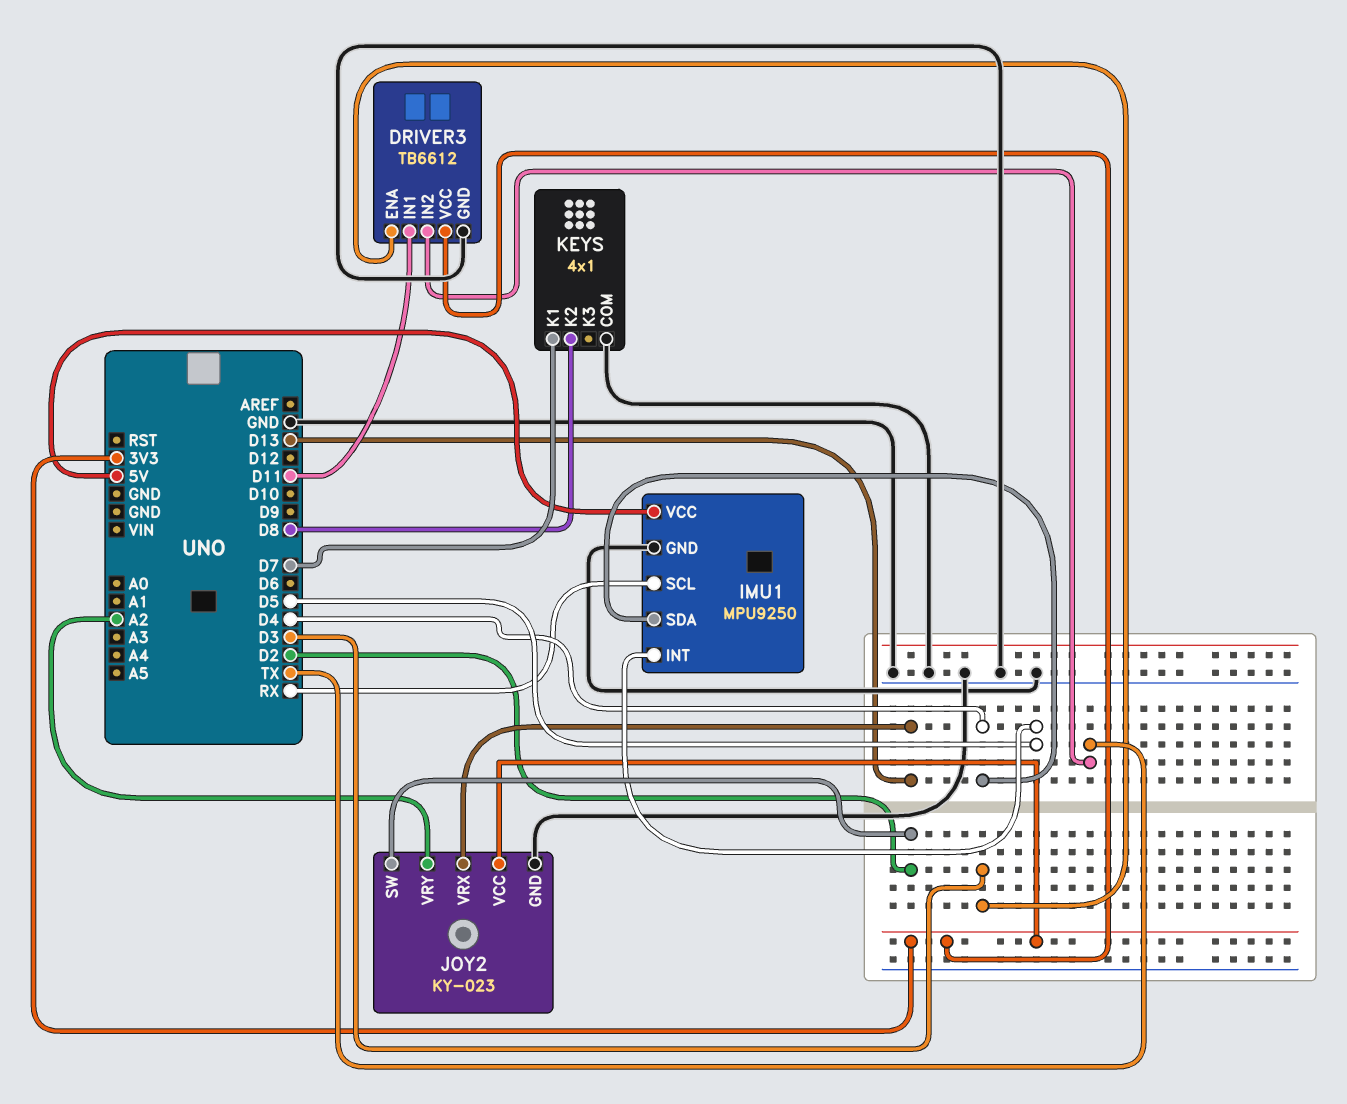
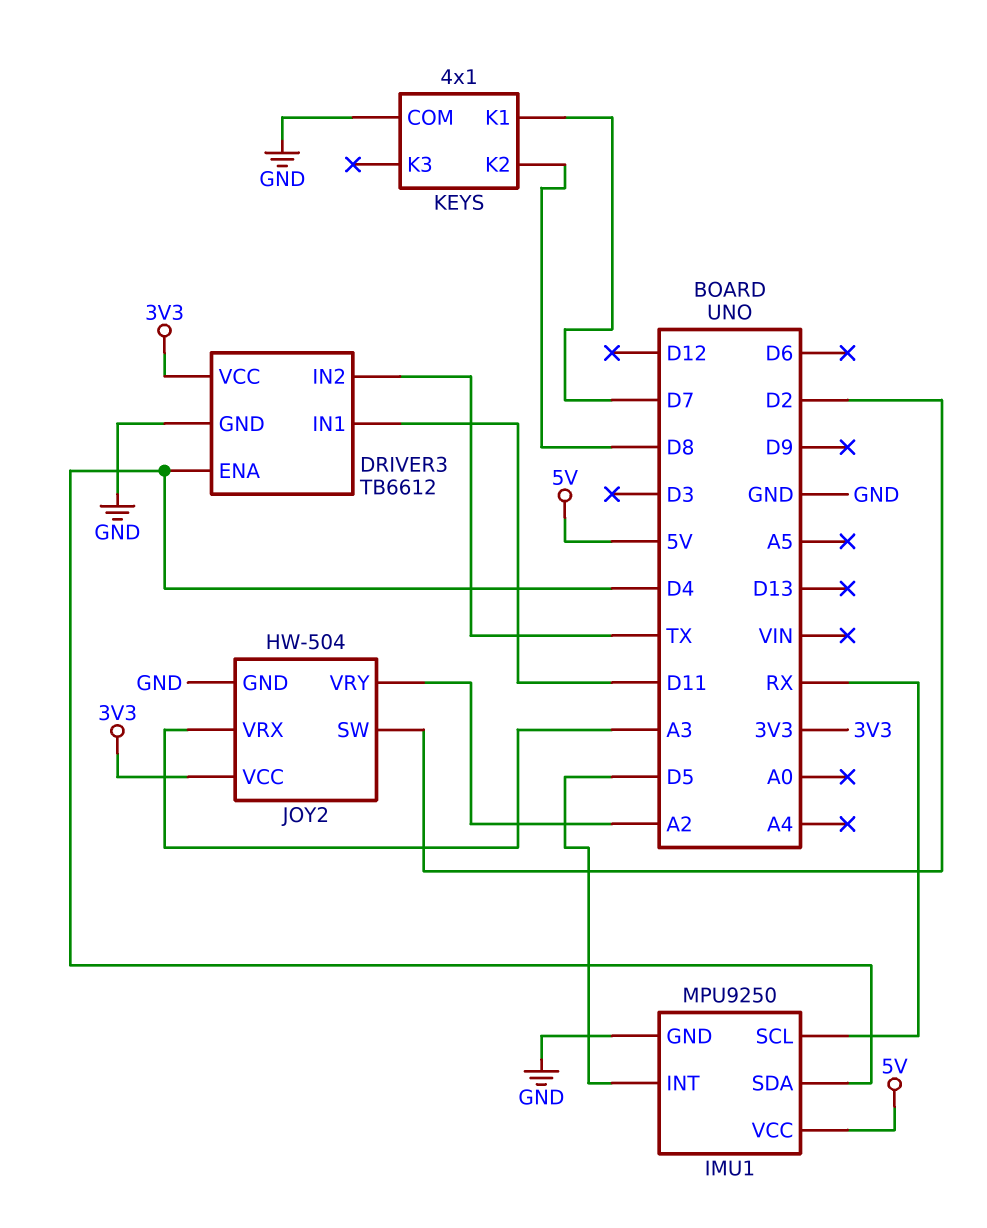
DRIVER3 pin ENA: D3 -> D4
JOY2: KY-023 -> HW-504
JOY2 pin VRX: D13 -> A3

